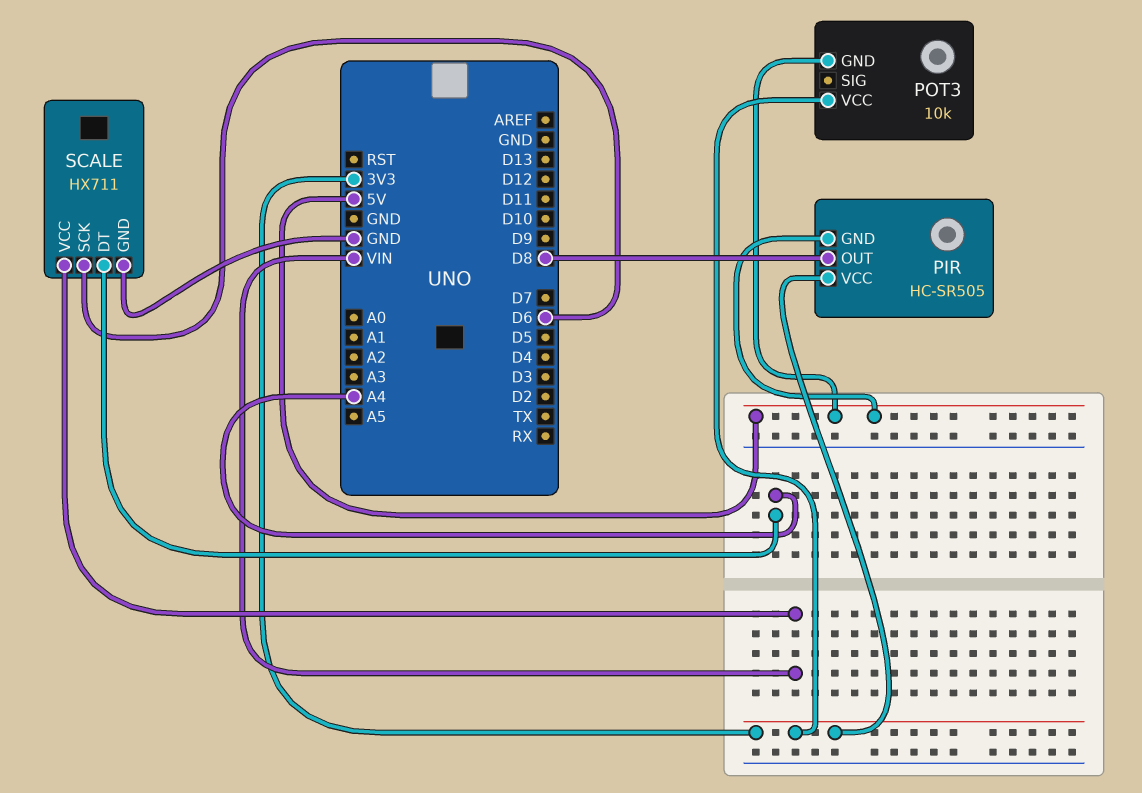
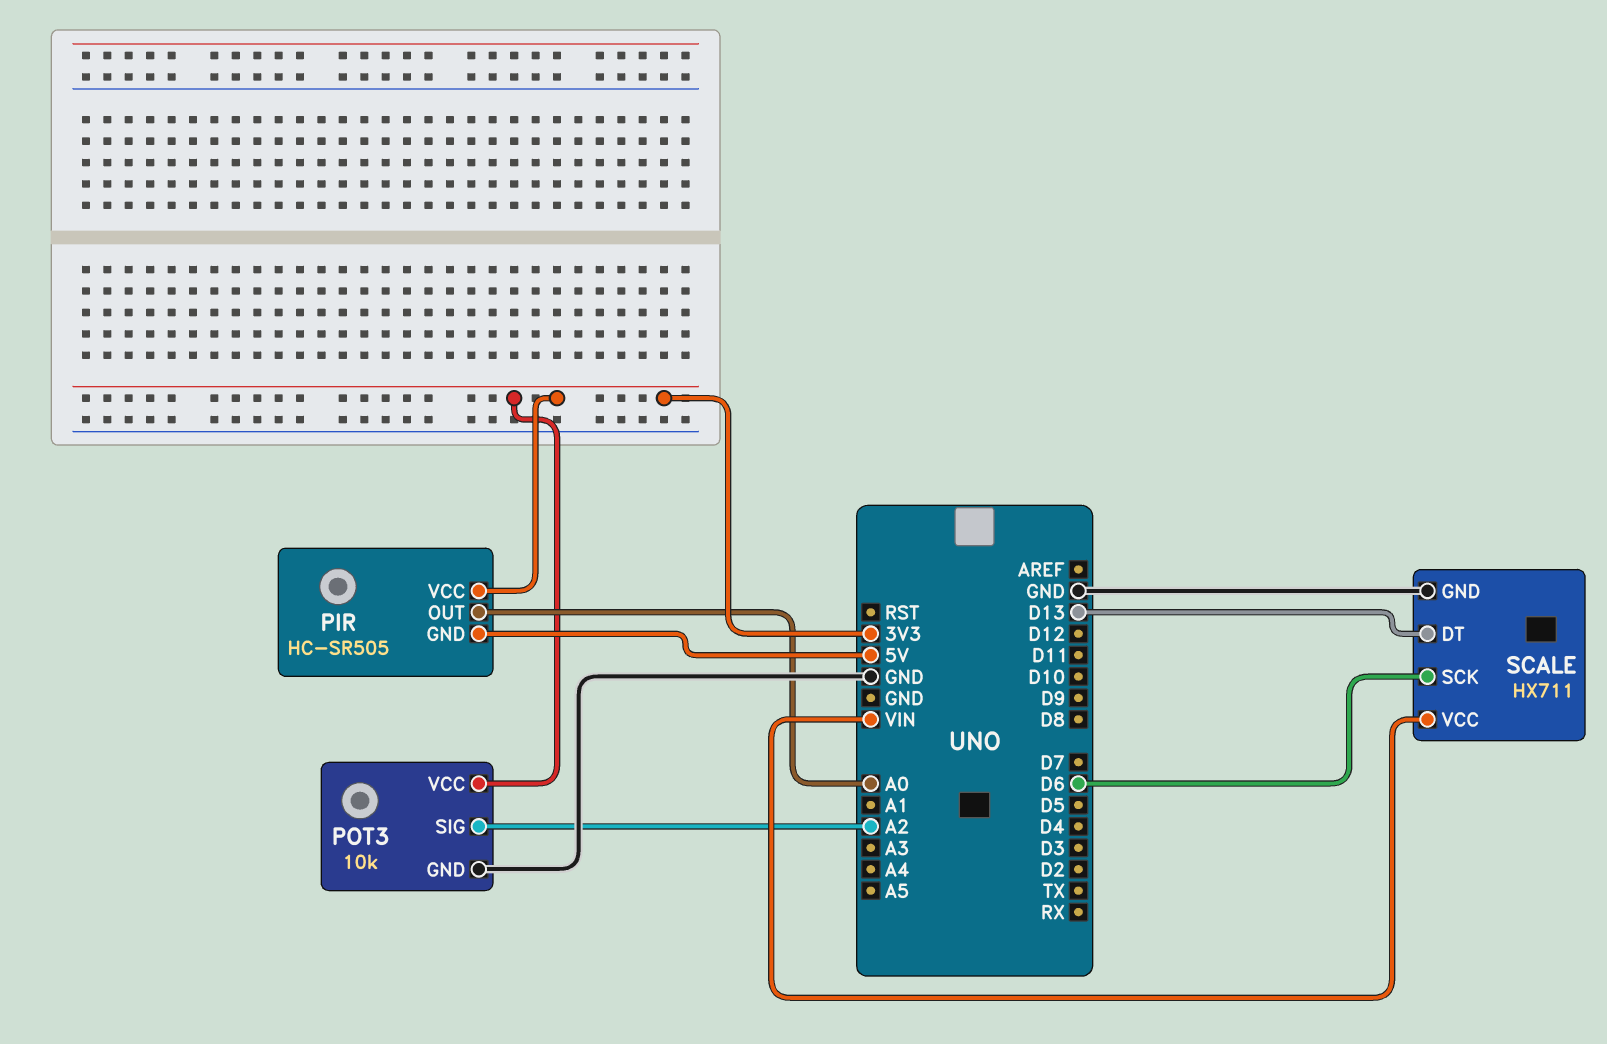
PIR pin OUT: D8 -> A0
POT3 pin GND: 5V -> GND
POT3 pin SIG: none -> A2
SCALE pin DT: A4 -> D13

